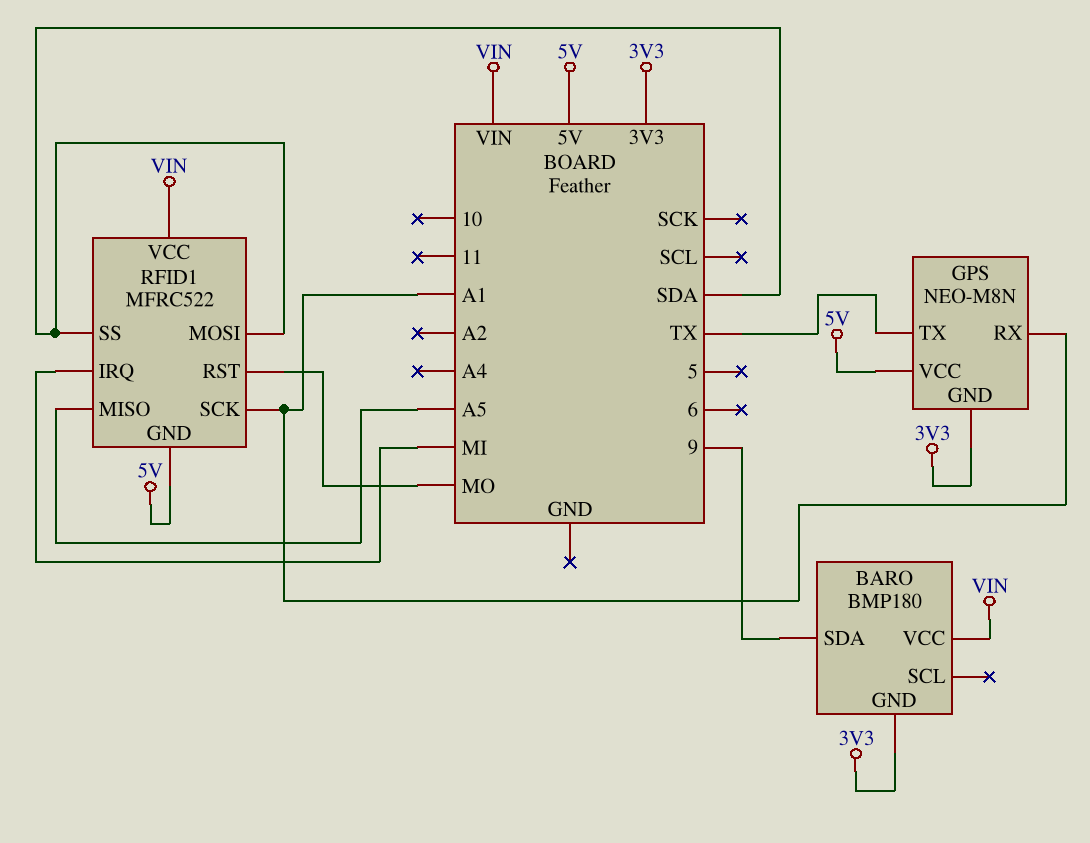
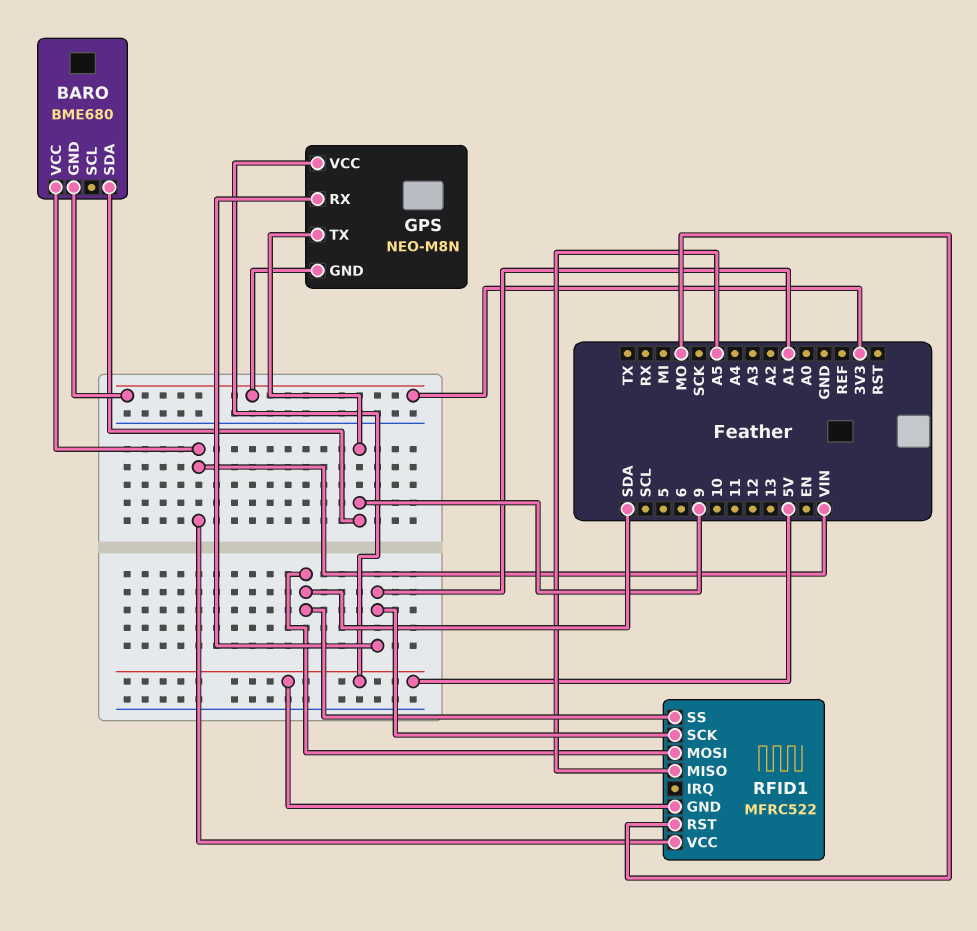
BARO: BMP180 -> BME680
GPS pin TX: TX -> 9
RFID1 pin IRQ: MI -> none

